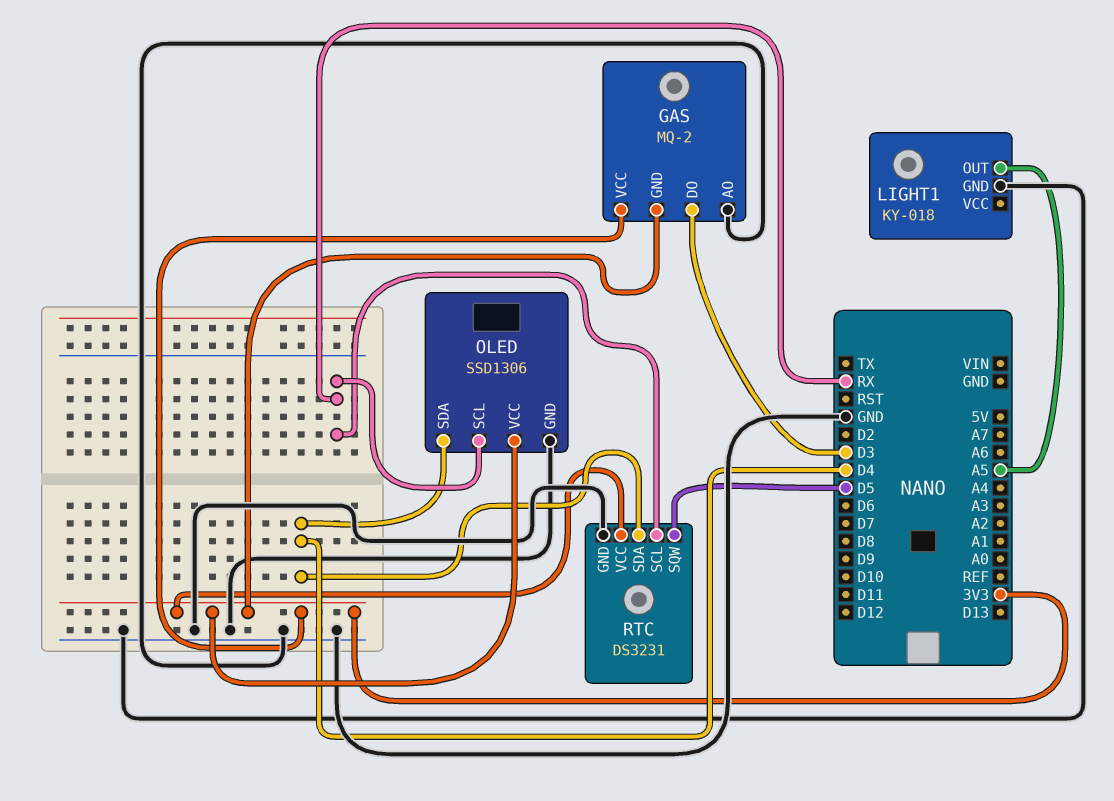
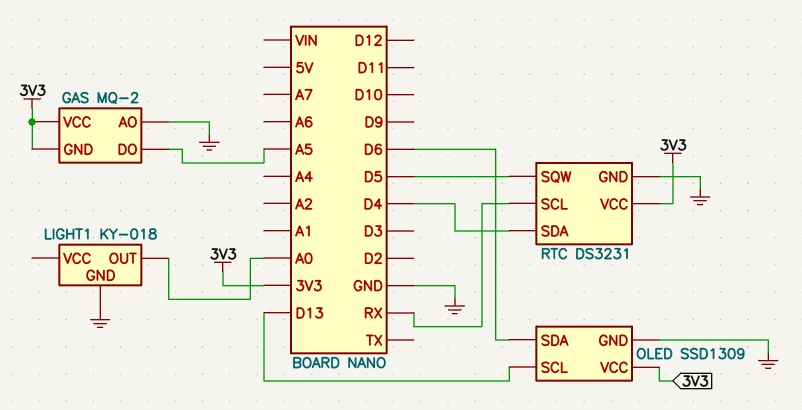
GAS pin DO: D3 -> A5
LIGHT1 pin OUT: A5 -> A0
OLED: SSD1306 -> SSD1309
OLED pin SCL: RX -> D13
OLED pin SDA: D4 -> D6

